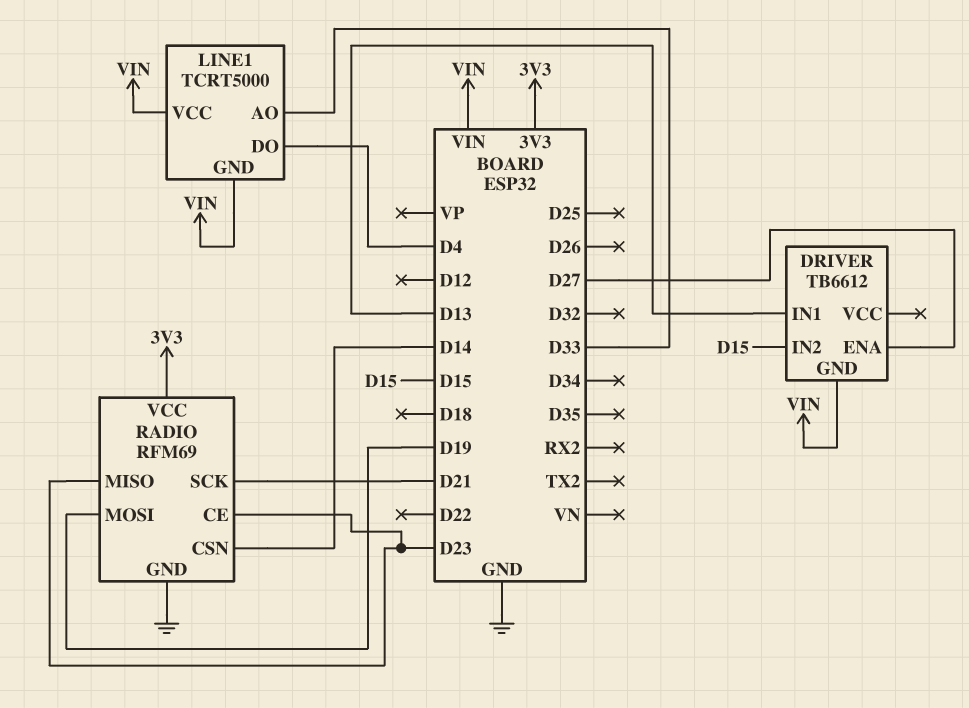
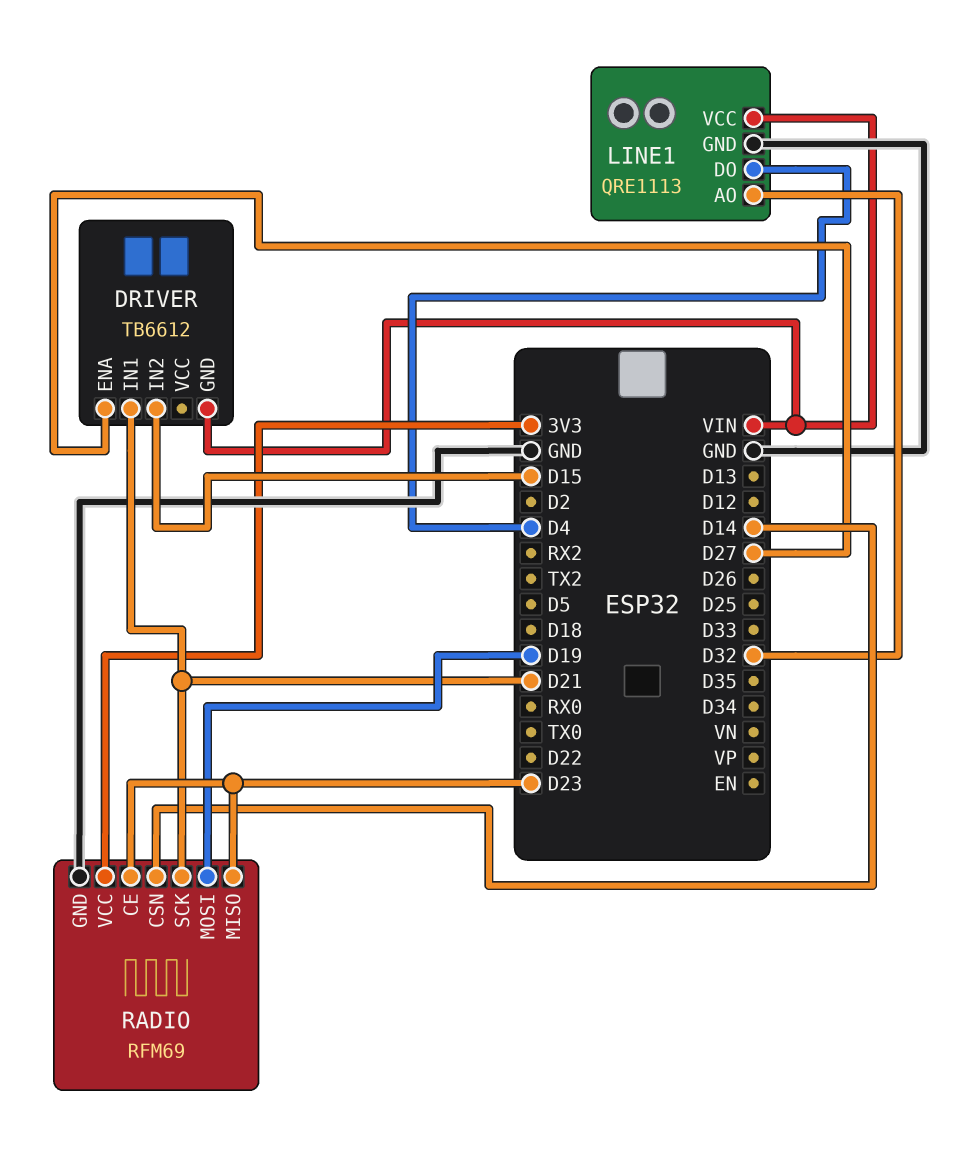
DRIVER pin IN1: D13 -> D21
LINE1: TCRT5000 -> QRE1113
LINE1 pin AO: D33 -> D32
LINE1 pin GND: VIN -> GND

